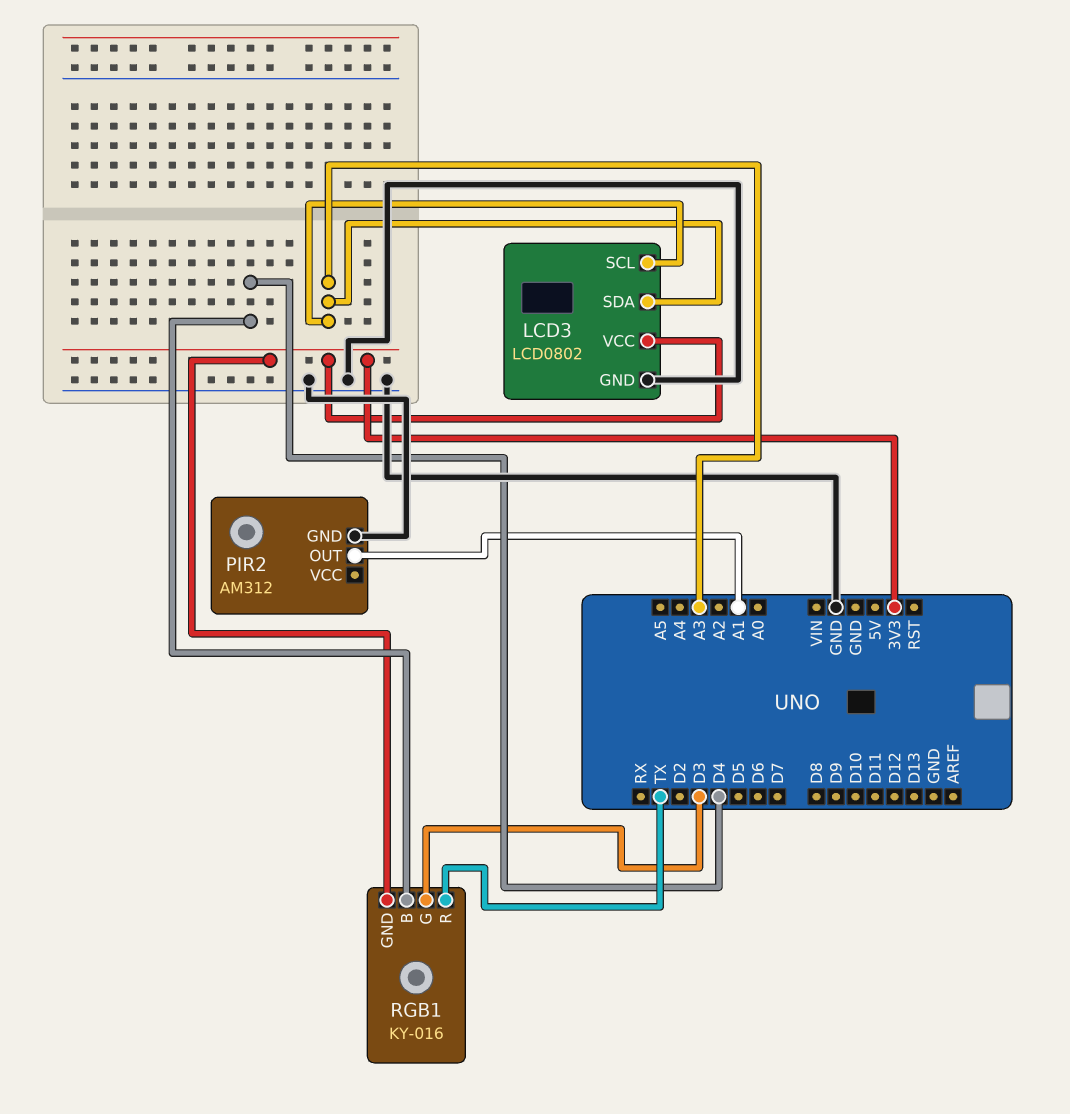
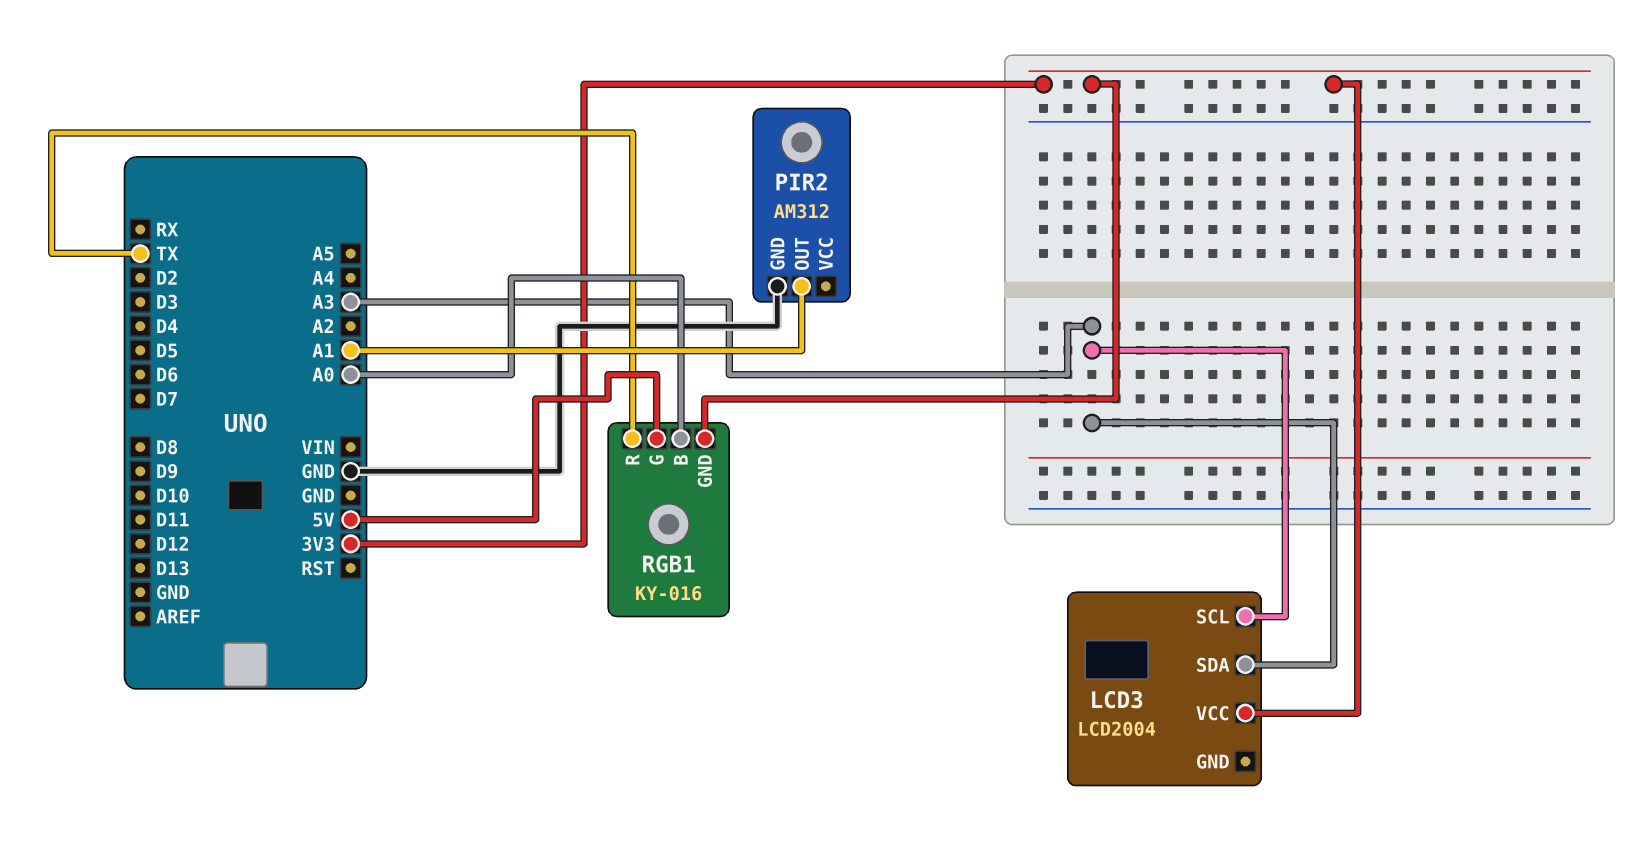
LCD3: LCD0802 -> LCD2004
LCD3 pin GND: GND -> none
RGB1 pin B: D4 -> A0
RGB1 pin G: D3 -> 5V

